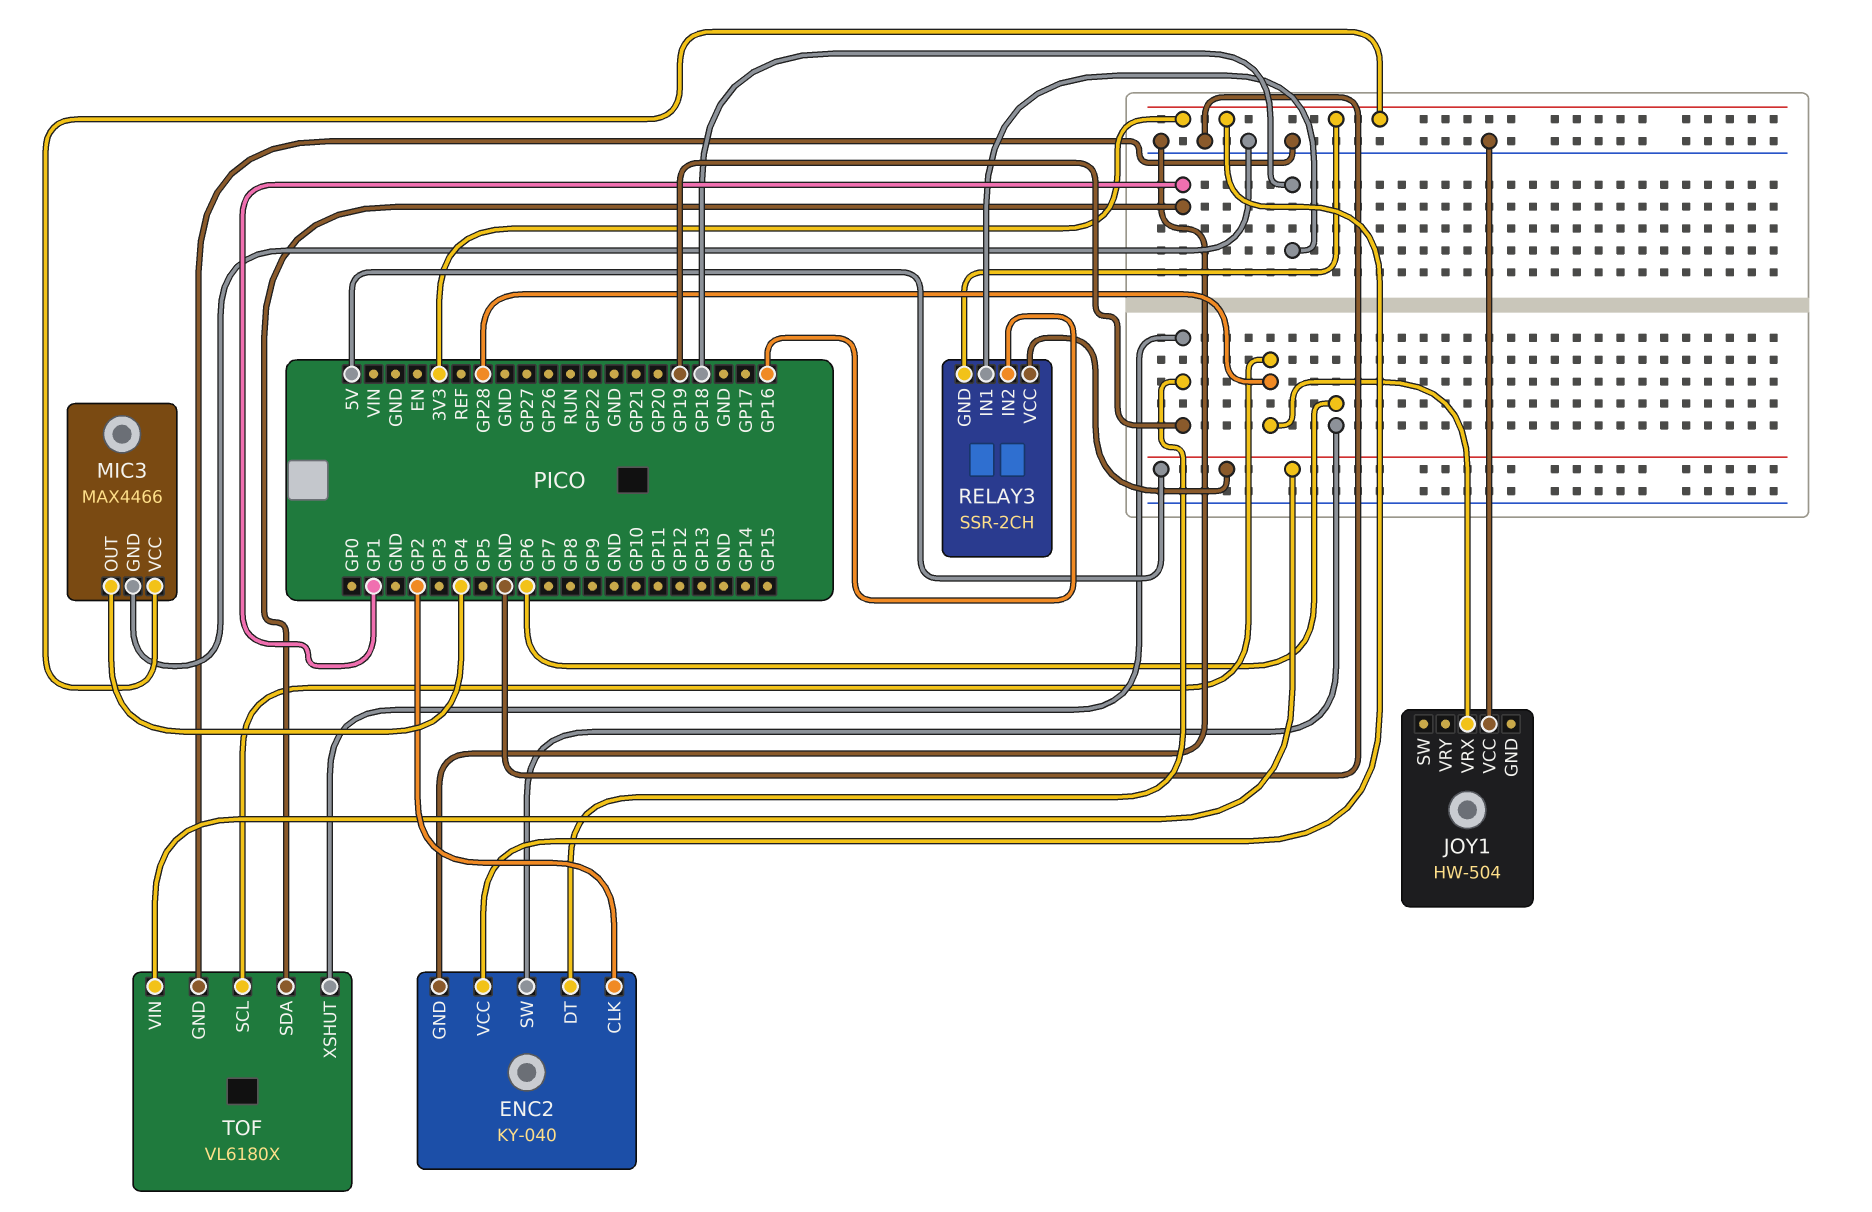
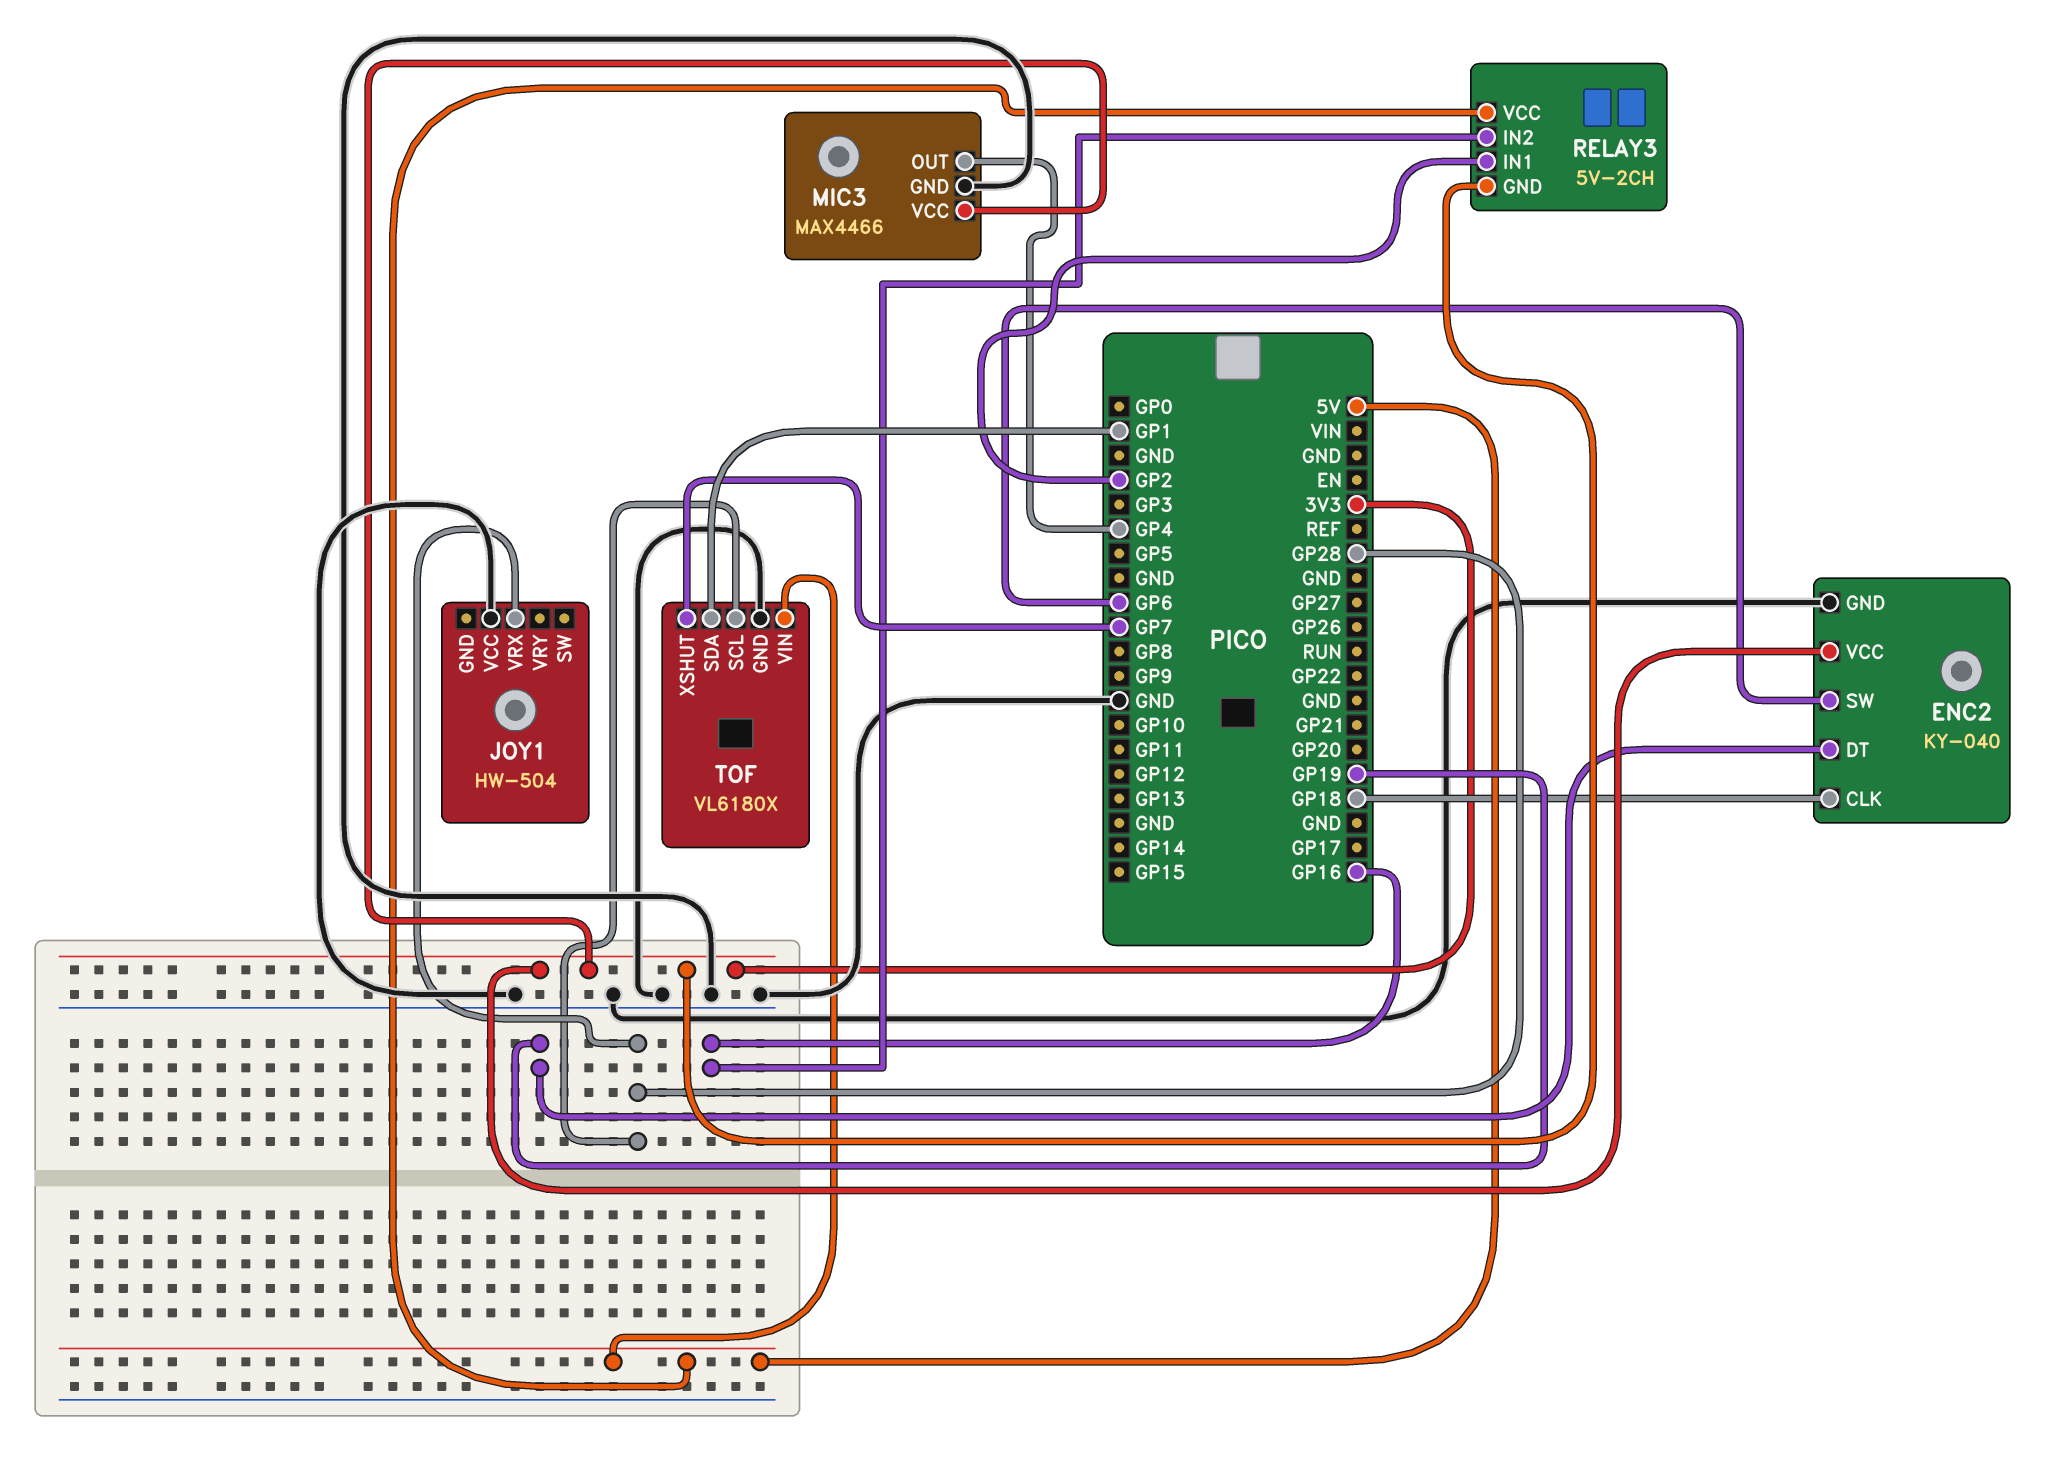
ENC2 pin CLK: GP2 -> GP18
RELAY3: SSR-2CH -> 5V-2CH
RELAY3 pin IN1: GP18 -> GP2
TOF pin XSHUT: GP19 -> GP7

